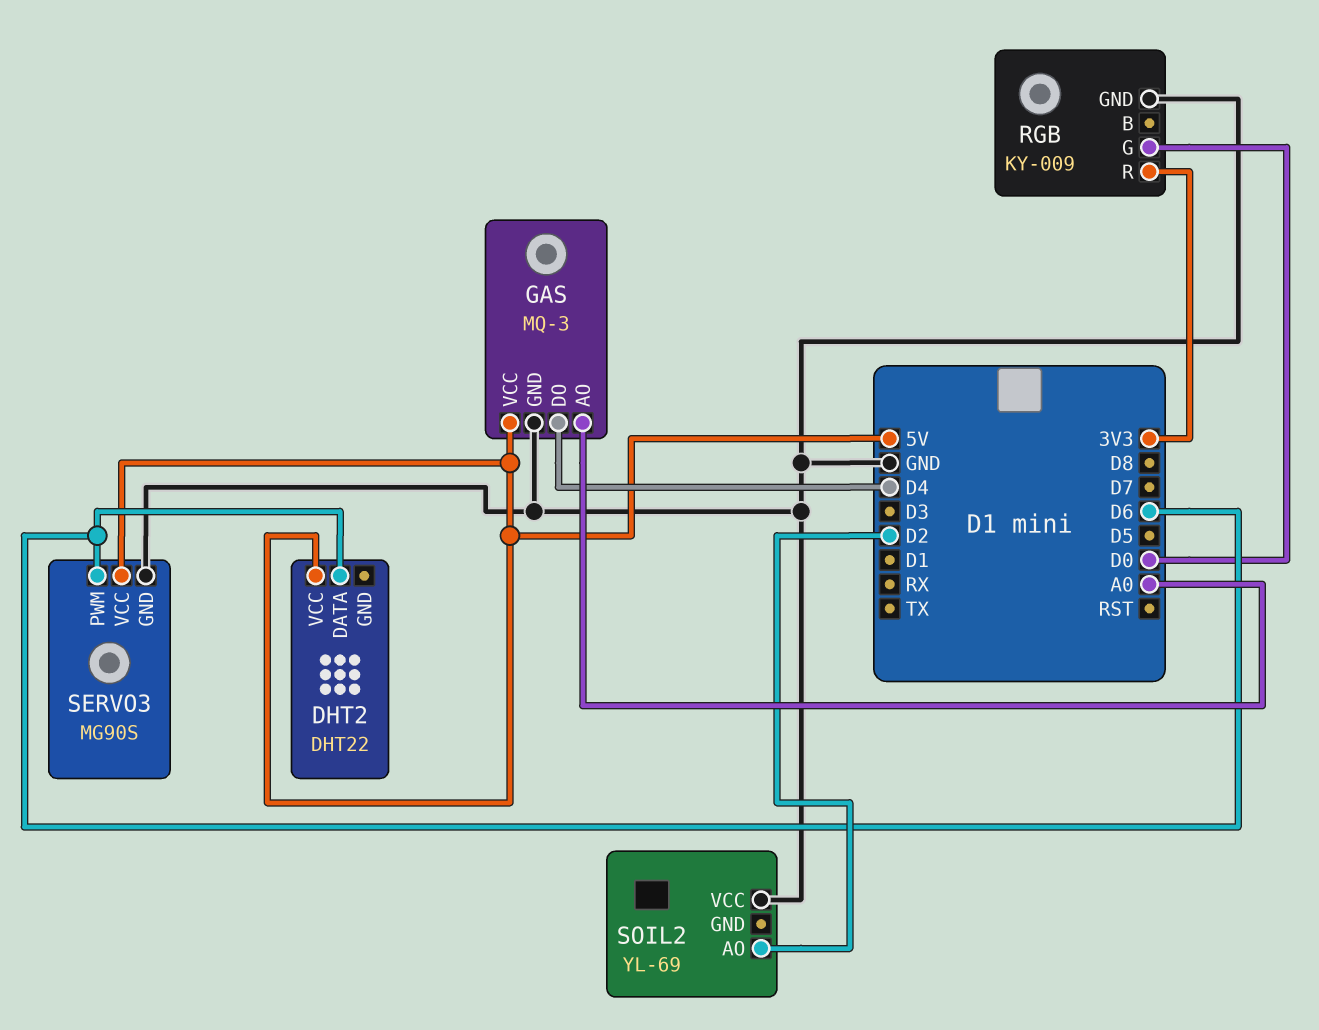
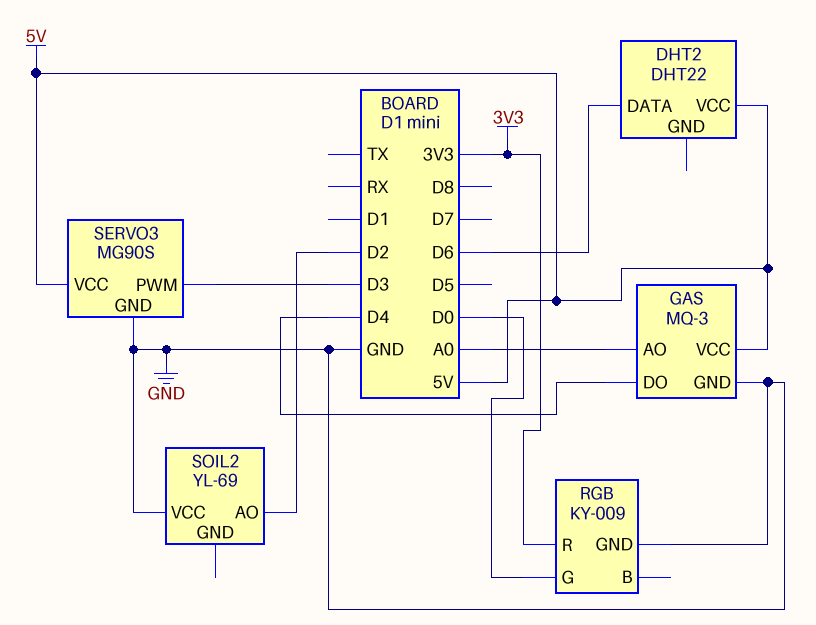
SERVO3 pin PWM: D6 -> D3

